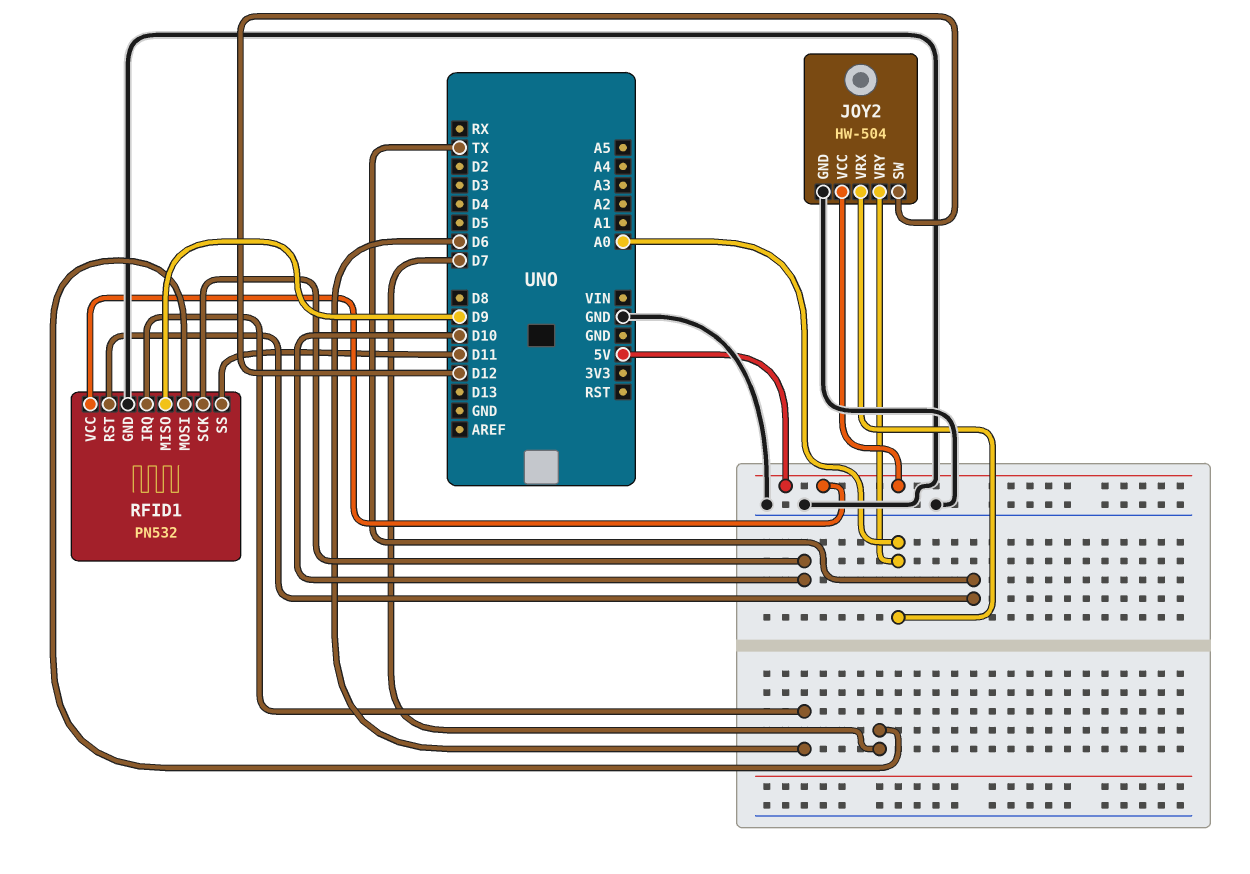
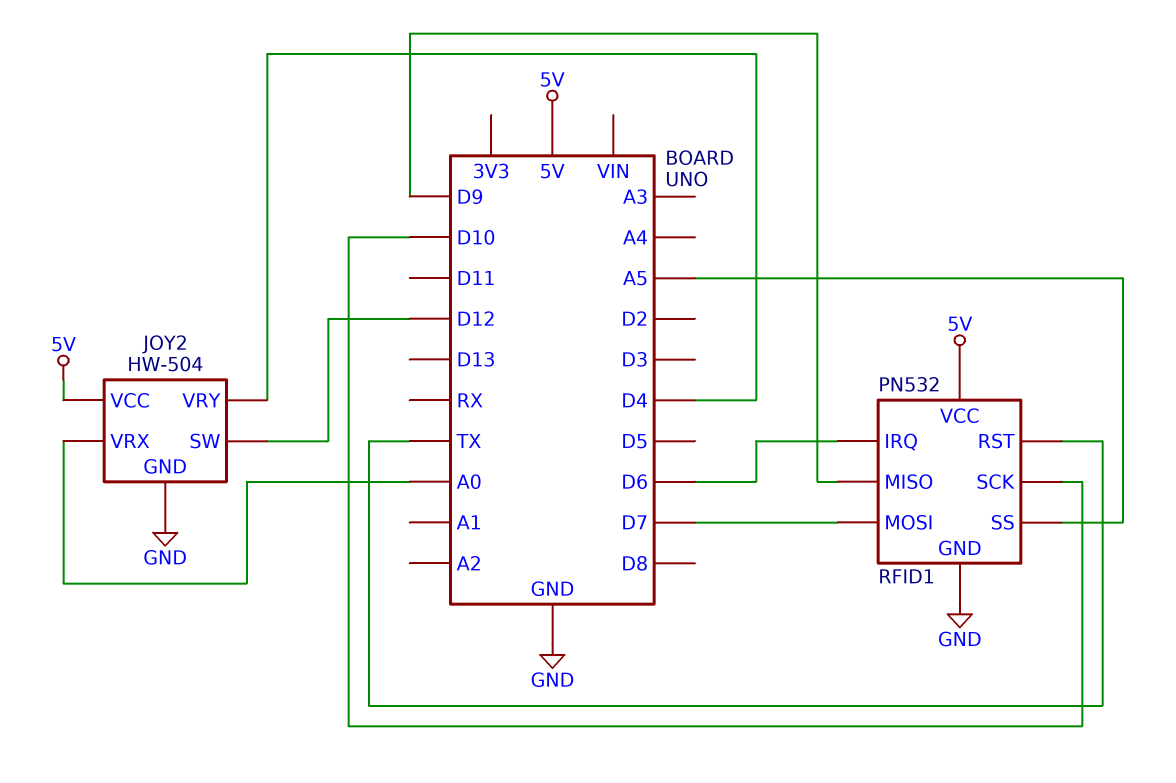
JOY2 pin VRY: A0 -> D4
RFID1 pin SS: D11 -> A5

